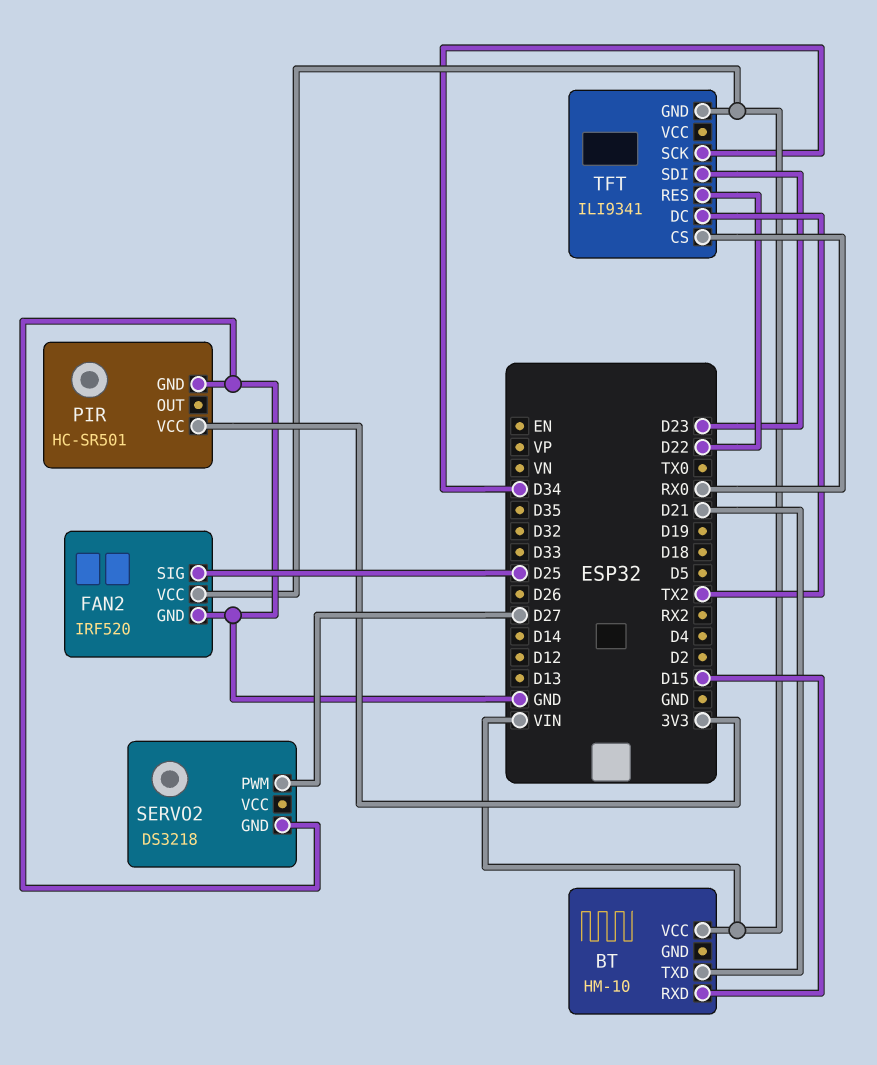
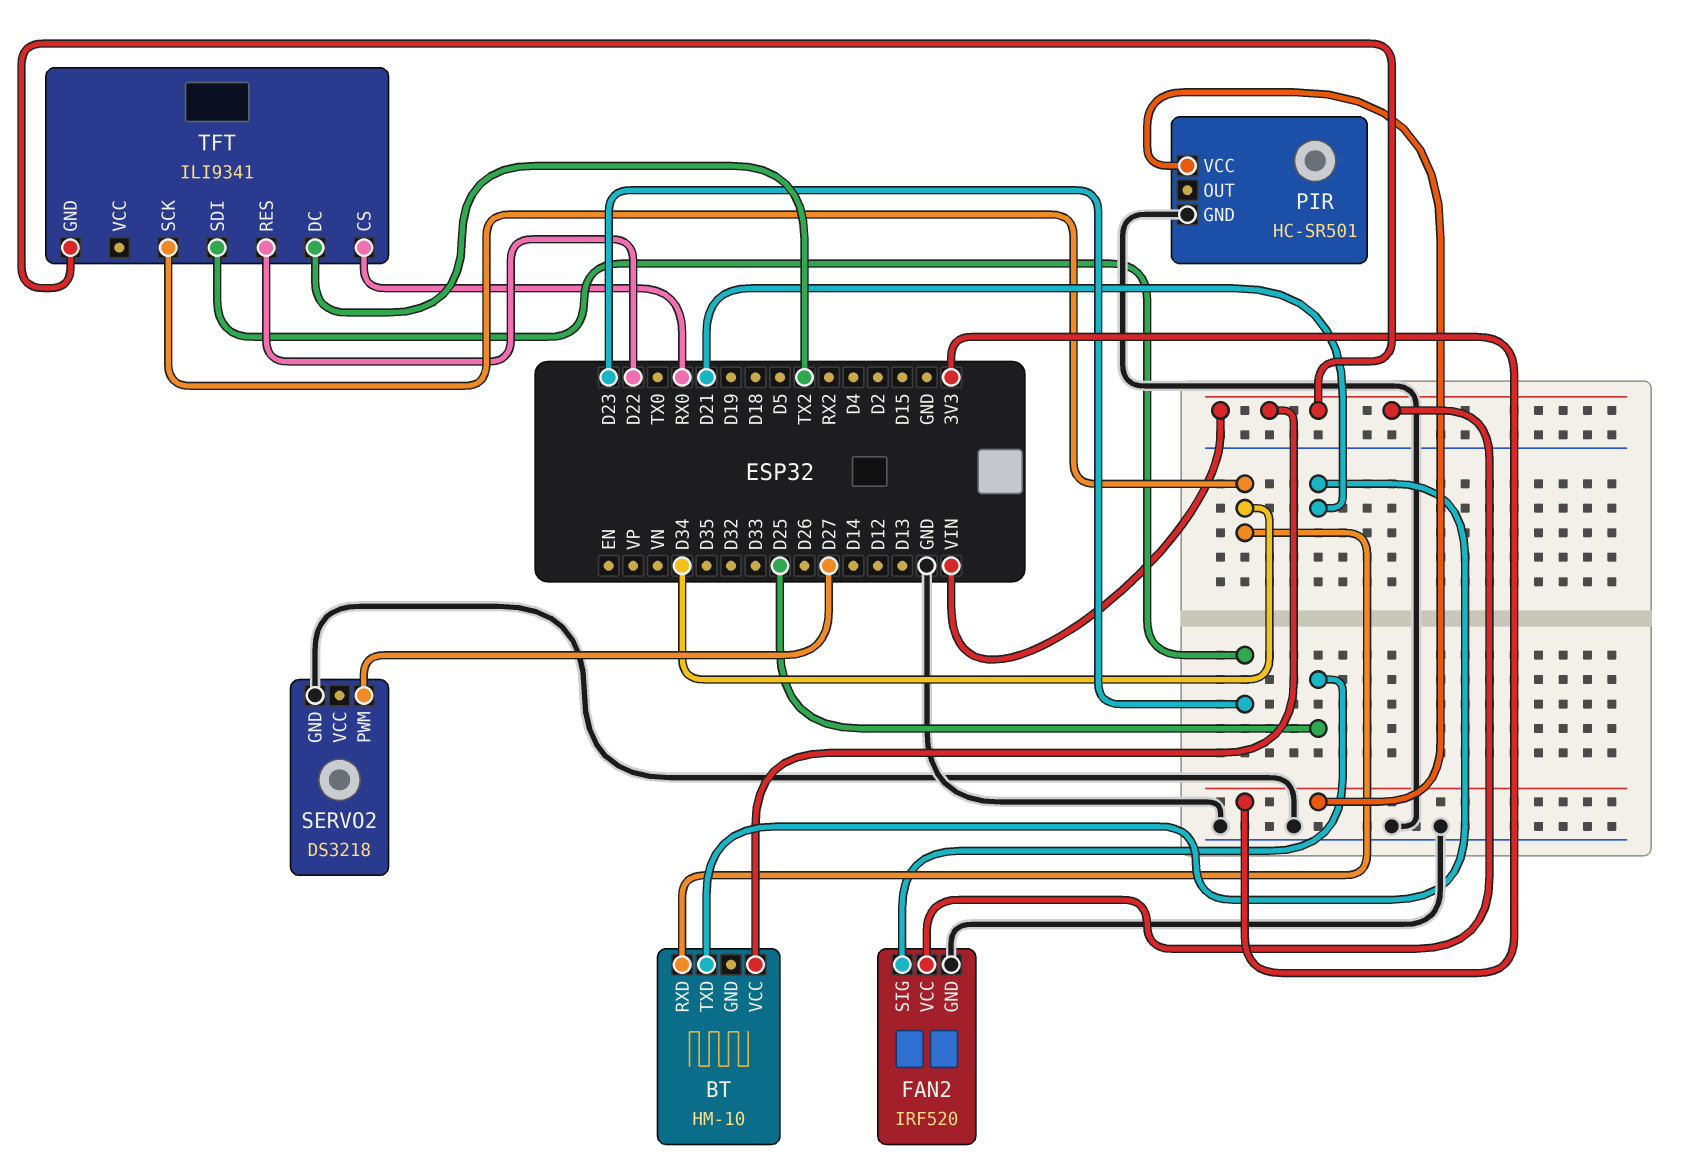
BT pin RXD: D15 -> D34

